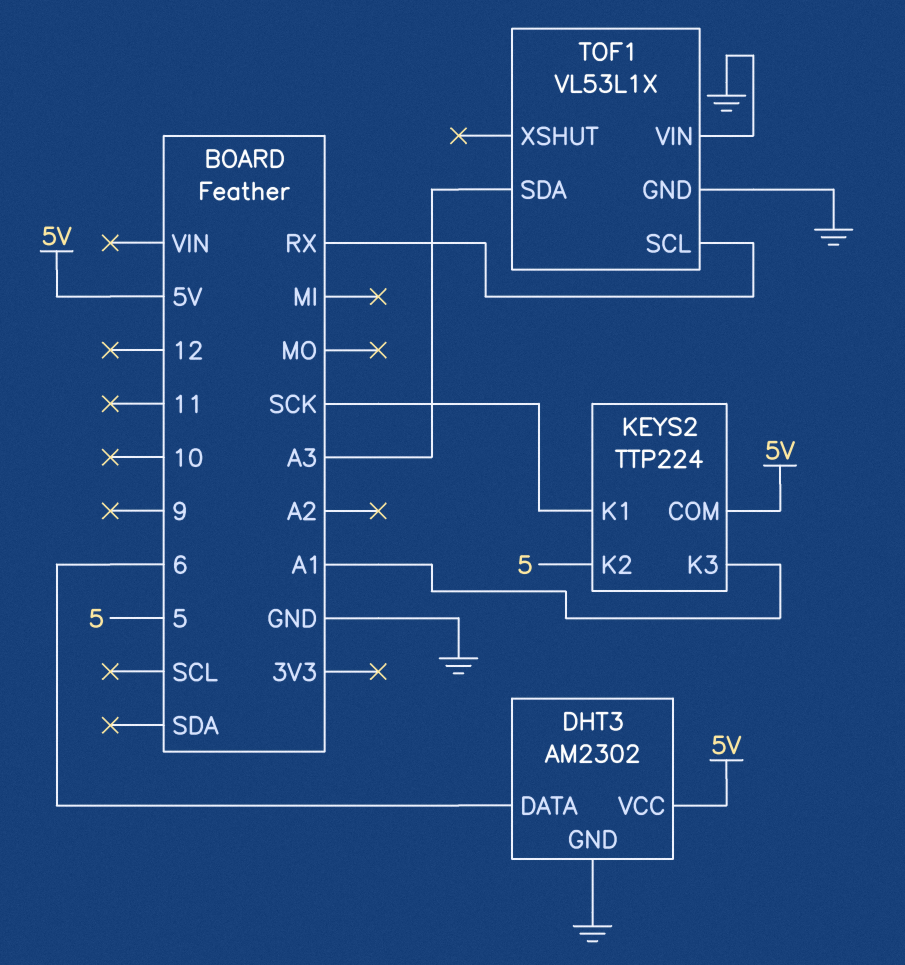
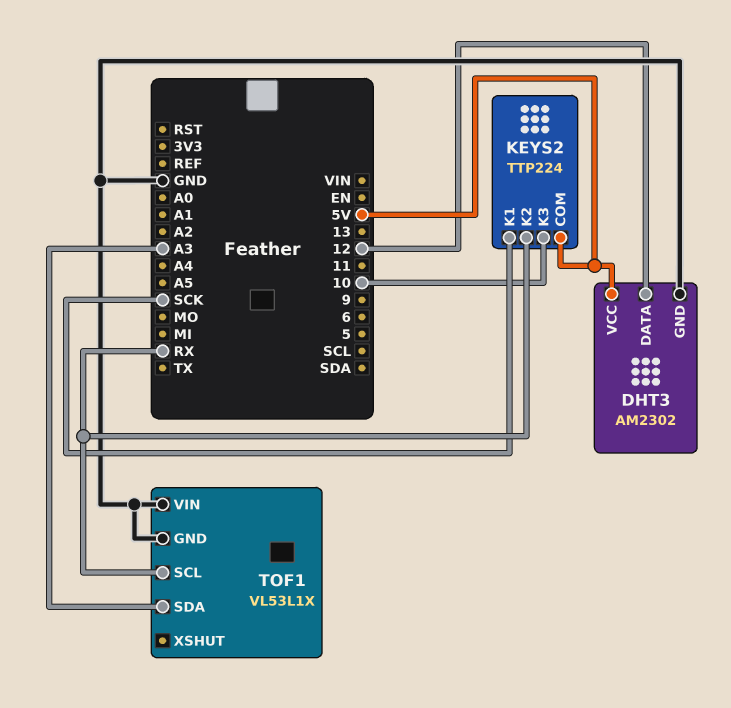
DHT3 pin DATA: 6 -> 12
KEYS2 pin K2: 5 -> RX
KEYS2 pin K3: A1 -> 10

